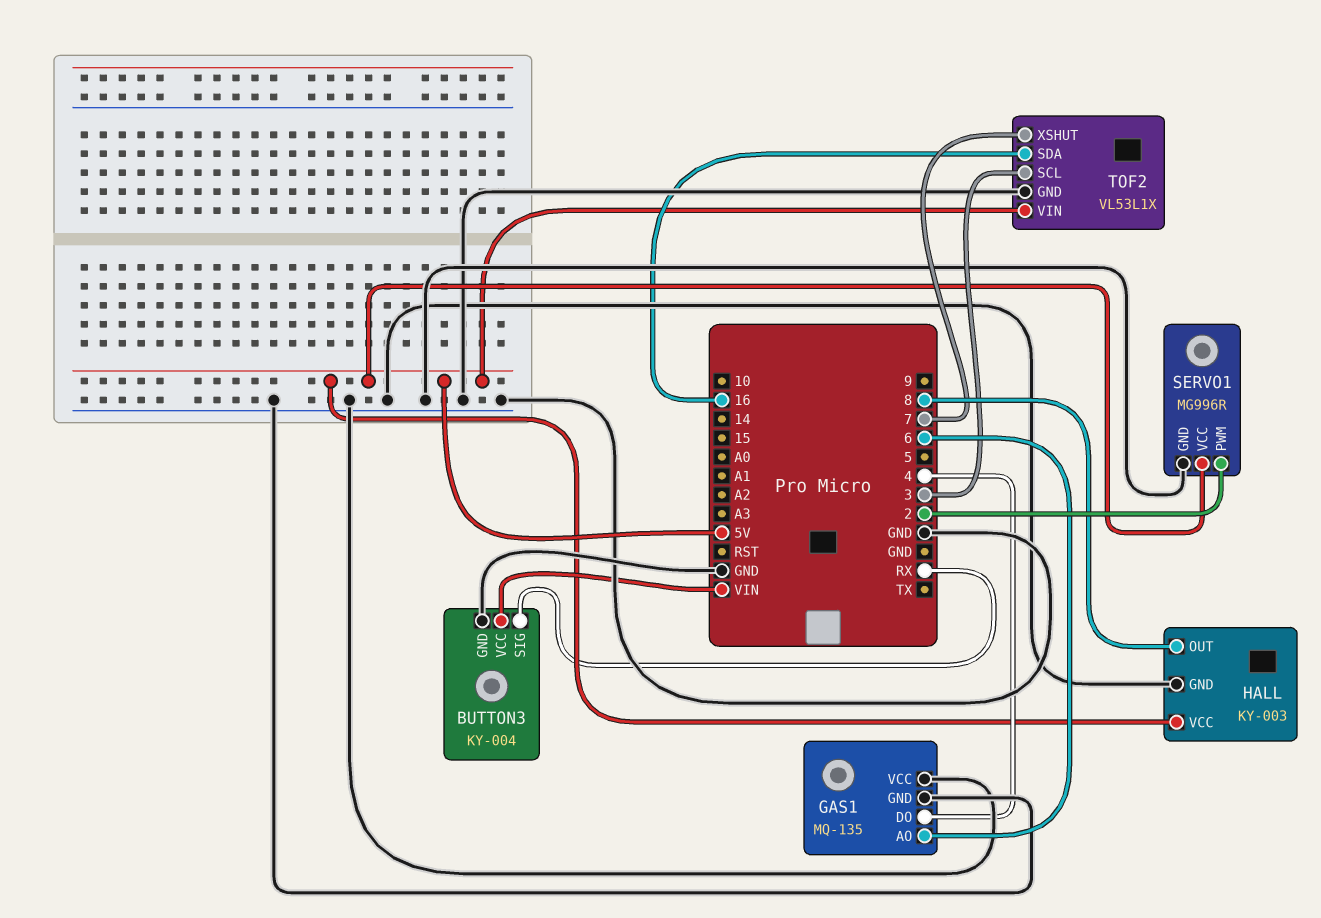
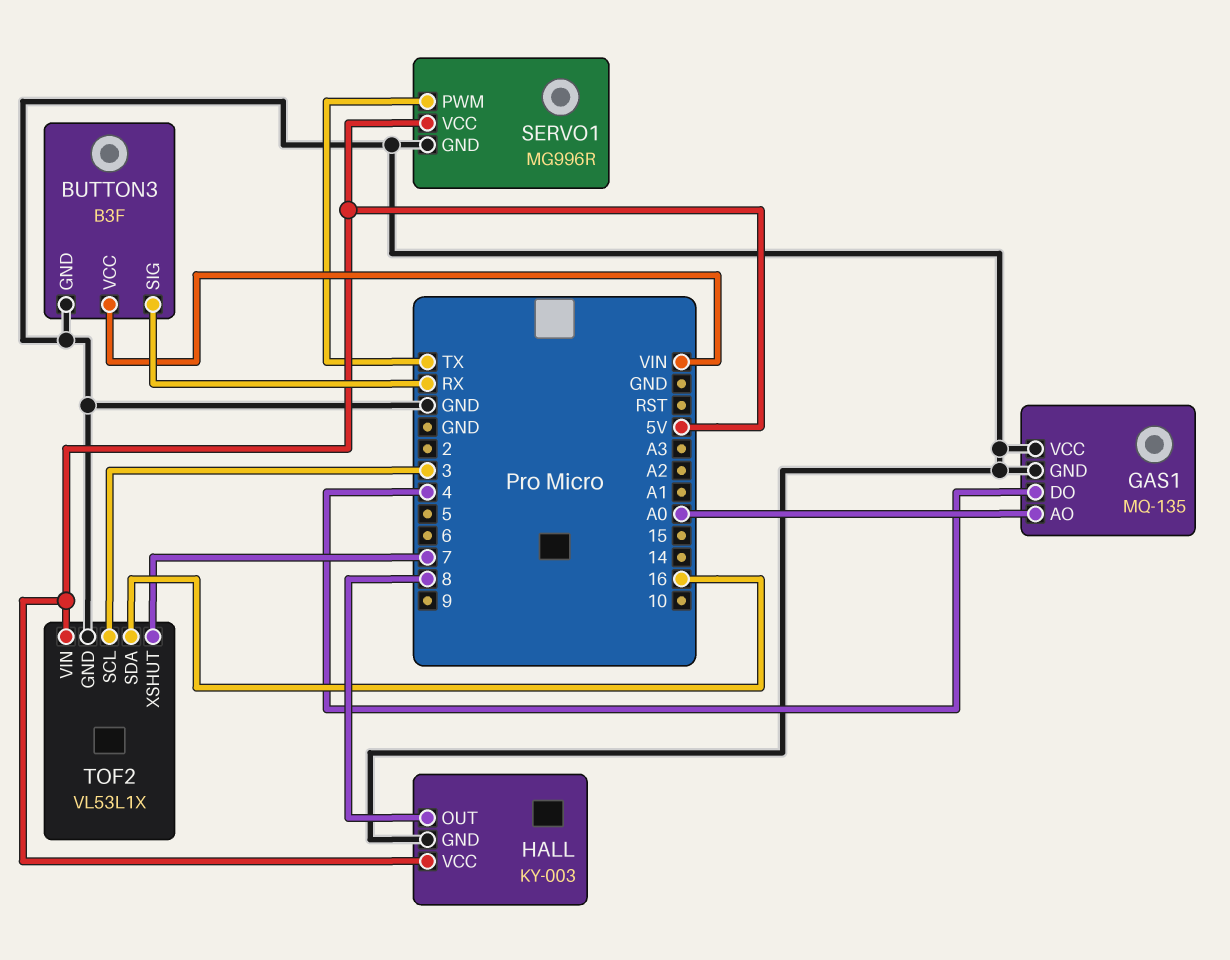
BUTTON3: KY-004 -> B3F
GAS1 pin AO: 6 -> A0
SERVO1 pin PWM: 2 -> TX

